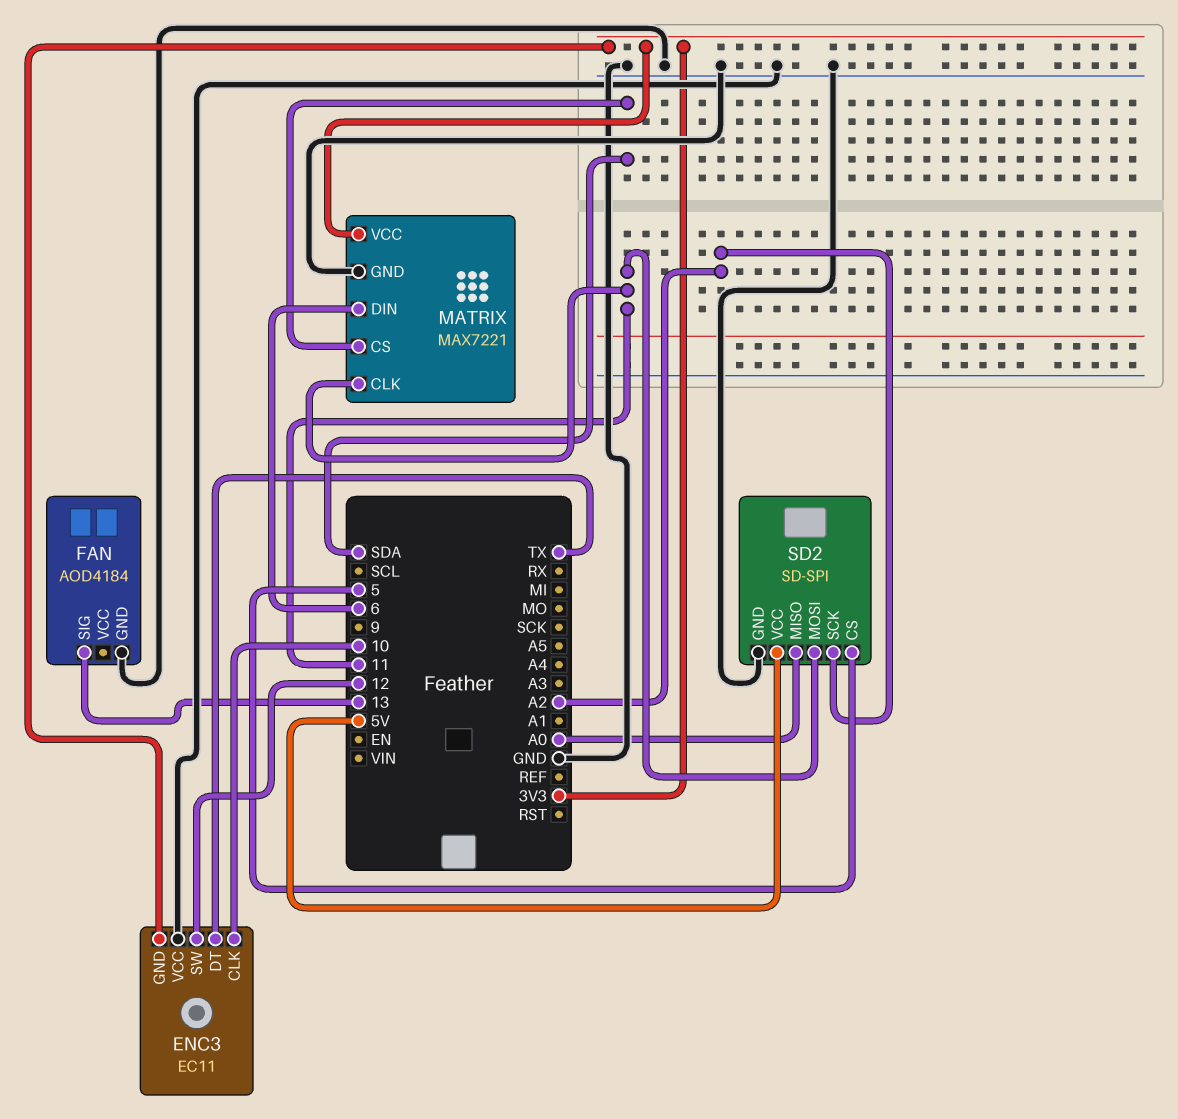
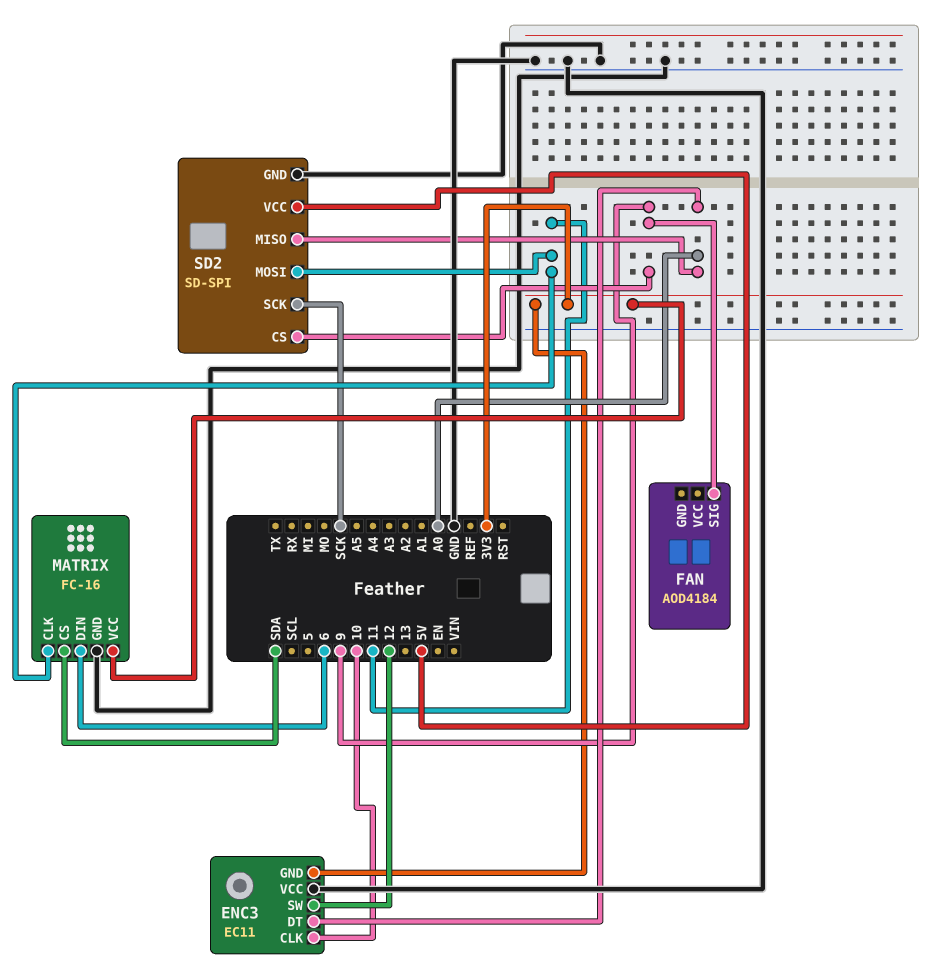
ENC3 pin DT: TX -> A0
FAN pin GND: GND -> none
FAN pin SIG: 13 -> 9
MATRIX: MAX7221 -> FC-16
SD2 pin CS: 5 -> 9
SD2 pin SCK: A2 -> SCK

